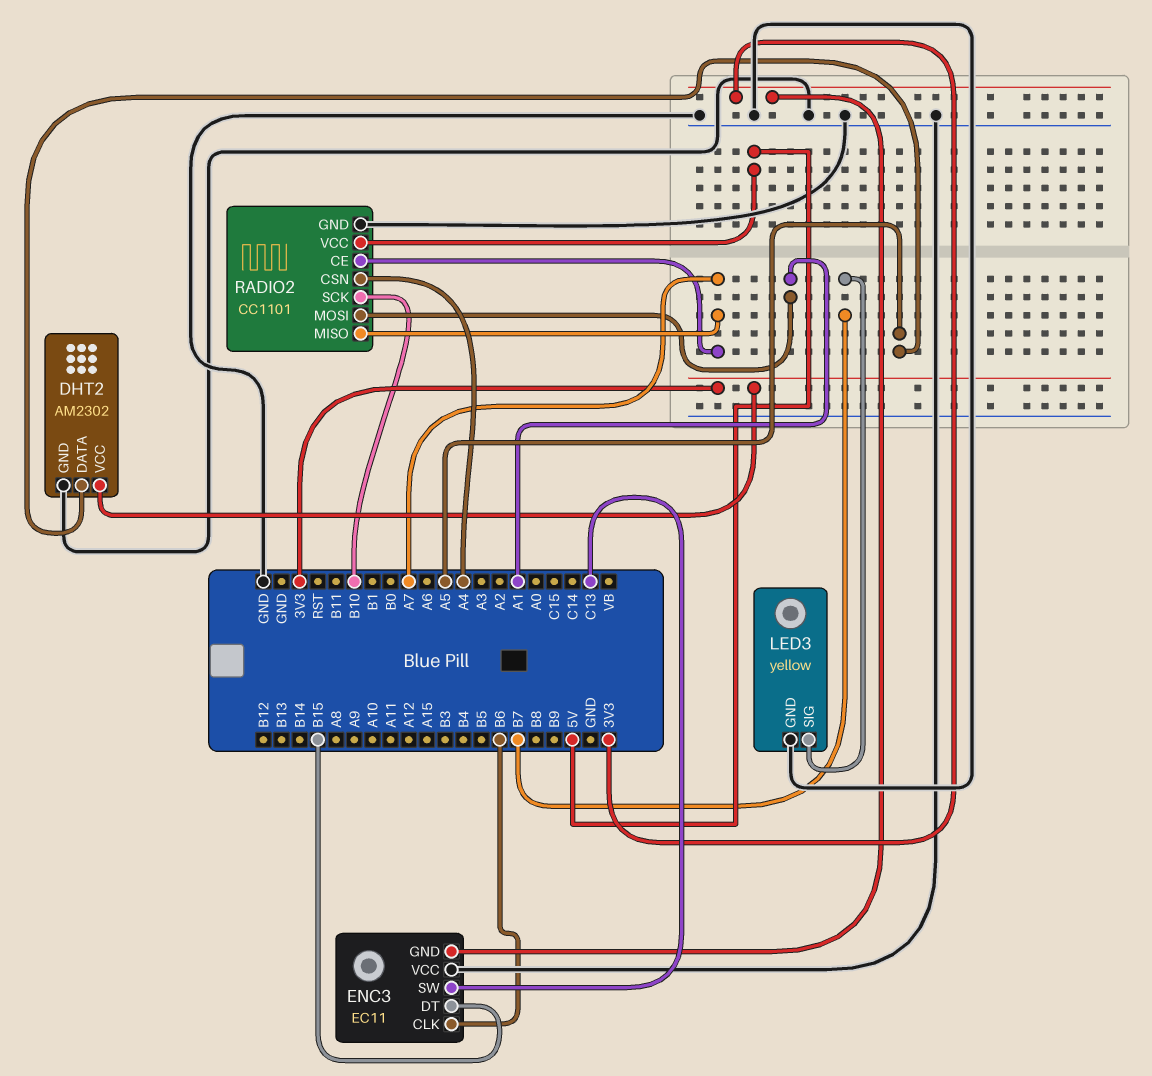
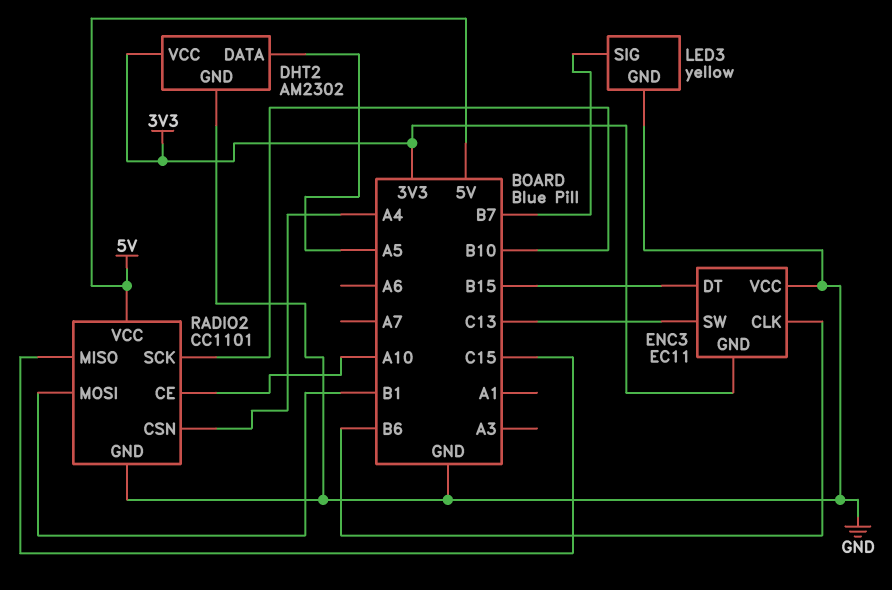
RADIO2 pin CE: A7 -> A10
RADIO2 pin MISO: A7 -> C15
RADIO2 pin MOSI: A1 -> B1

